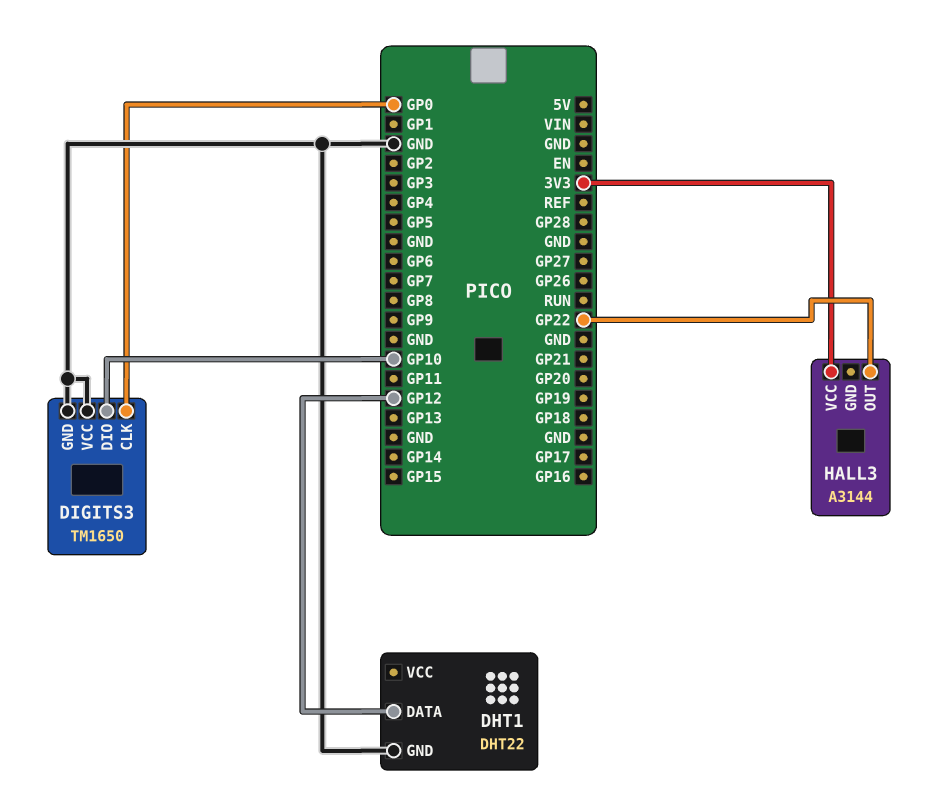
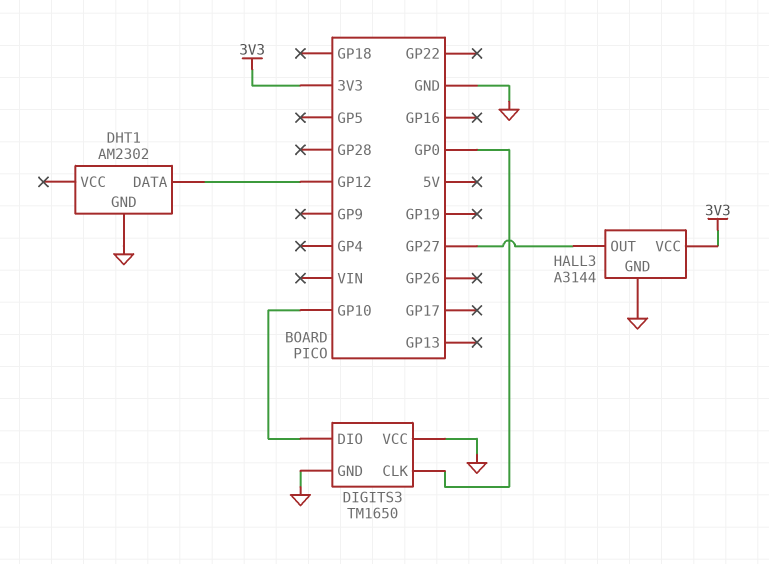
DHT1: DHT22 -> AM2302
HALL3 pin GND: none -> GND
HALL3 pin OUT: GP22 -> GP27

